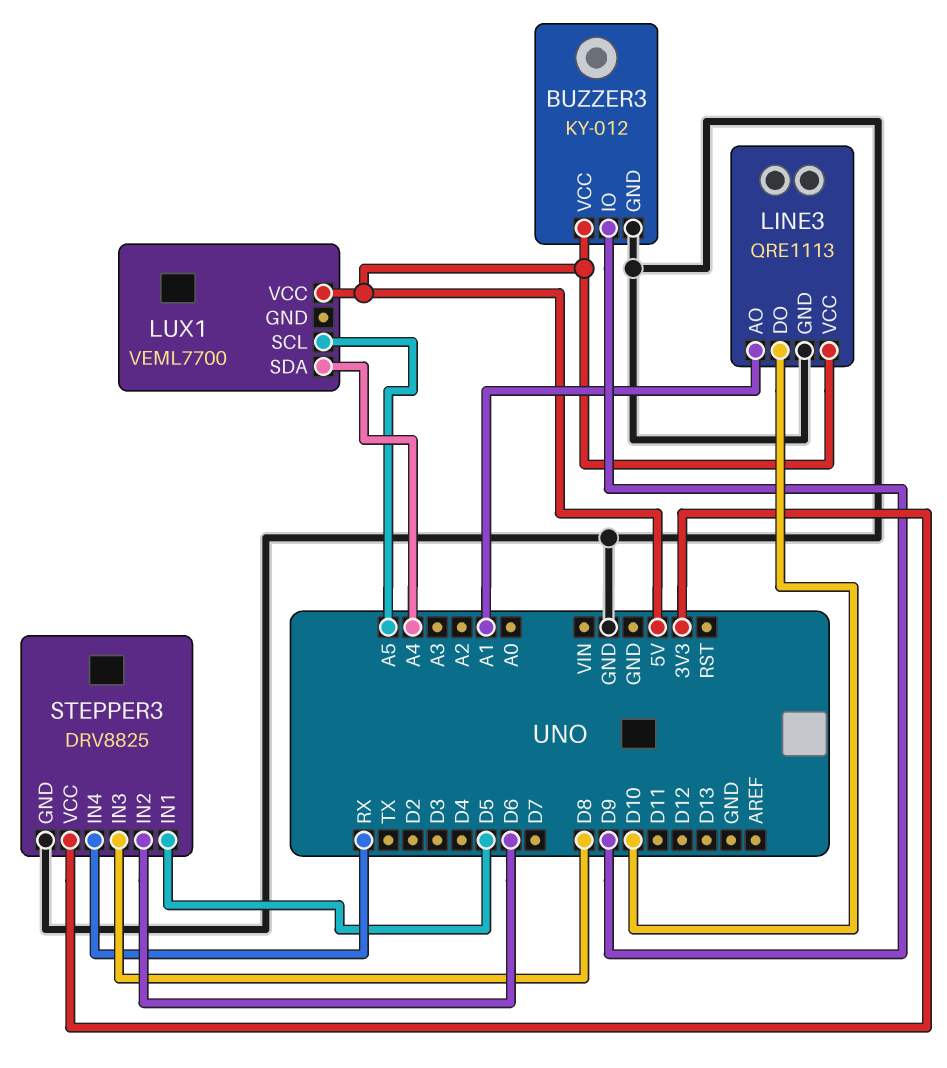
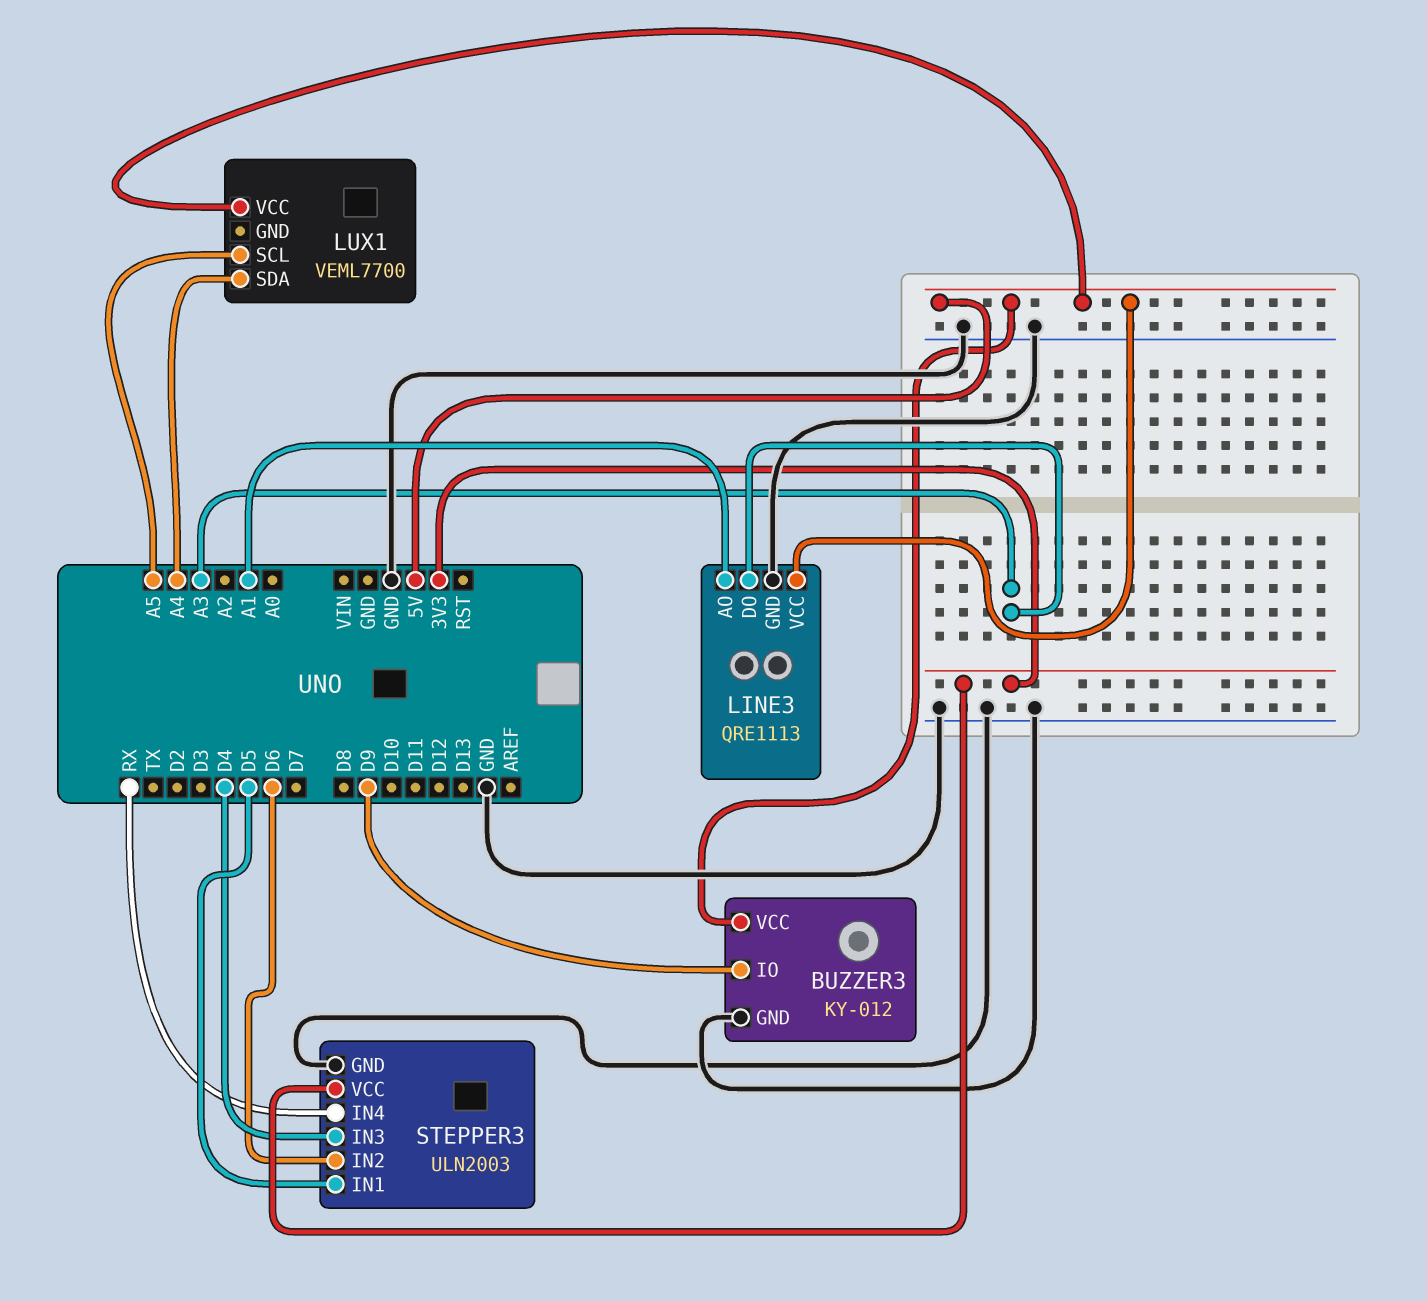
LINE3 pin DO: D10 -> A3
STEPPER3: DRV8825 -> ULN2003
STEPPER3 pin IN3: D8 -> D4

